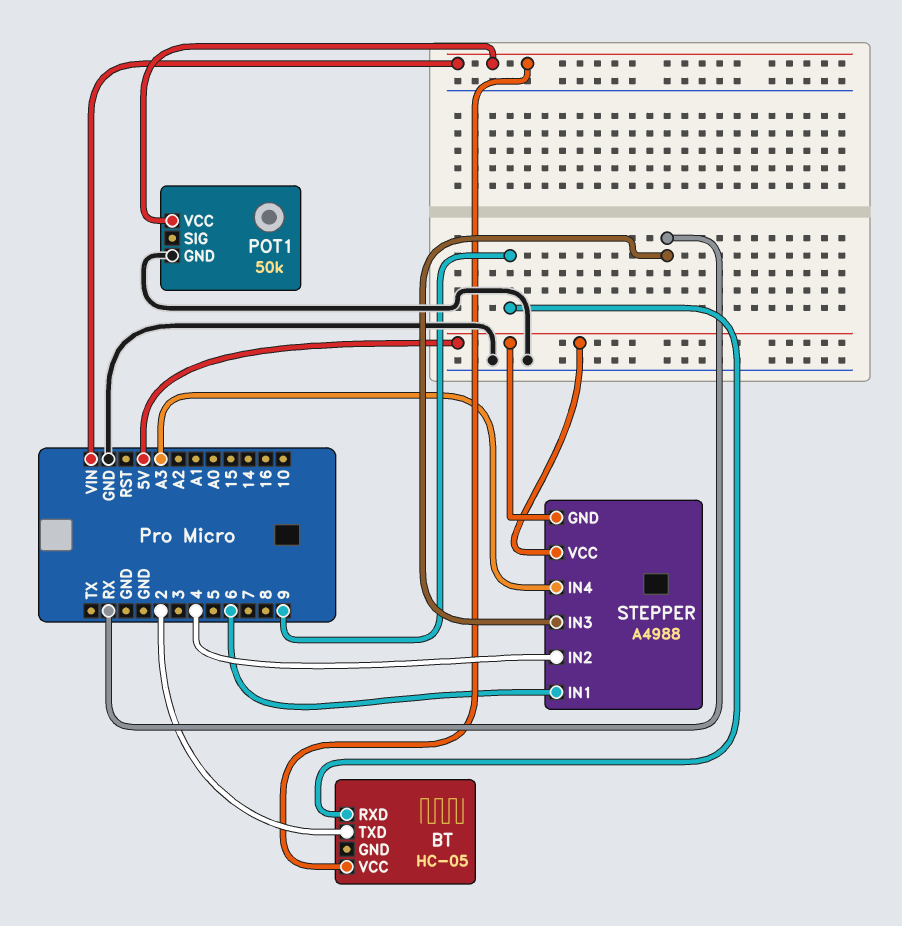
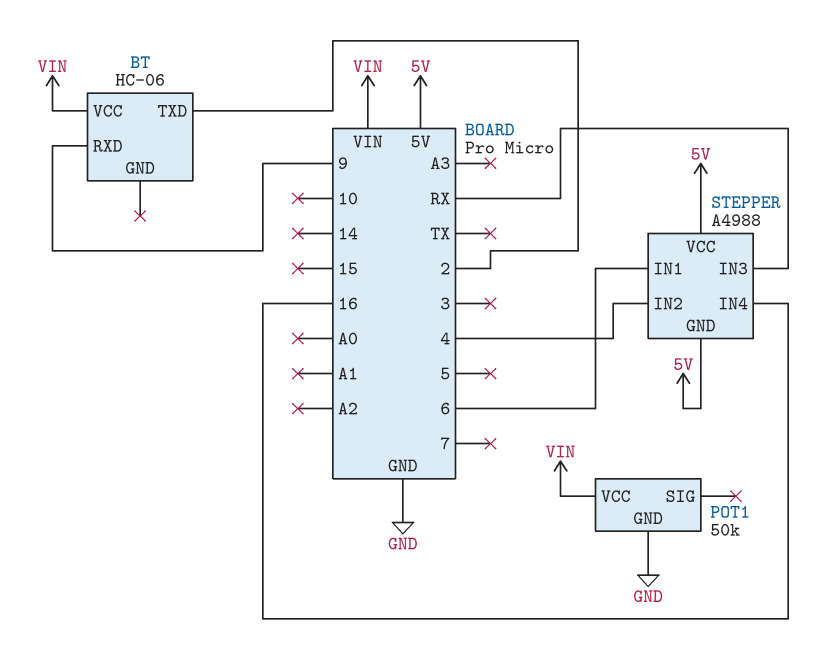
BT: HC-05 -> HC-06
STEPPER pin IN4: A3 -> 16

